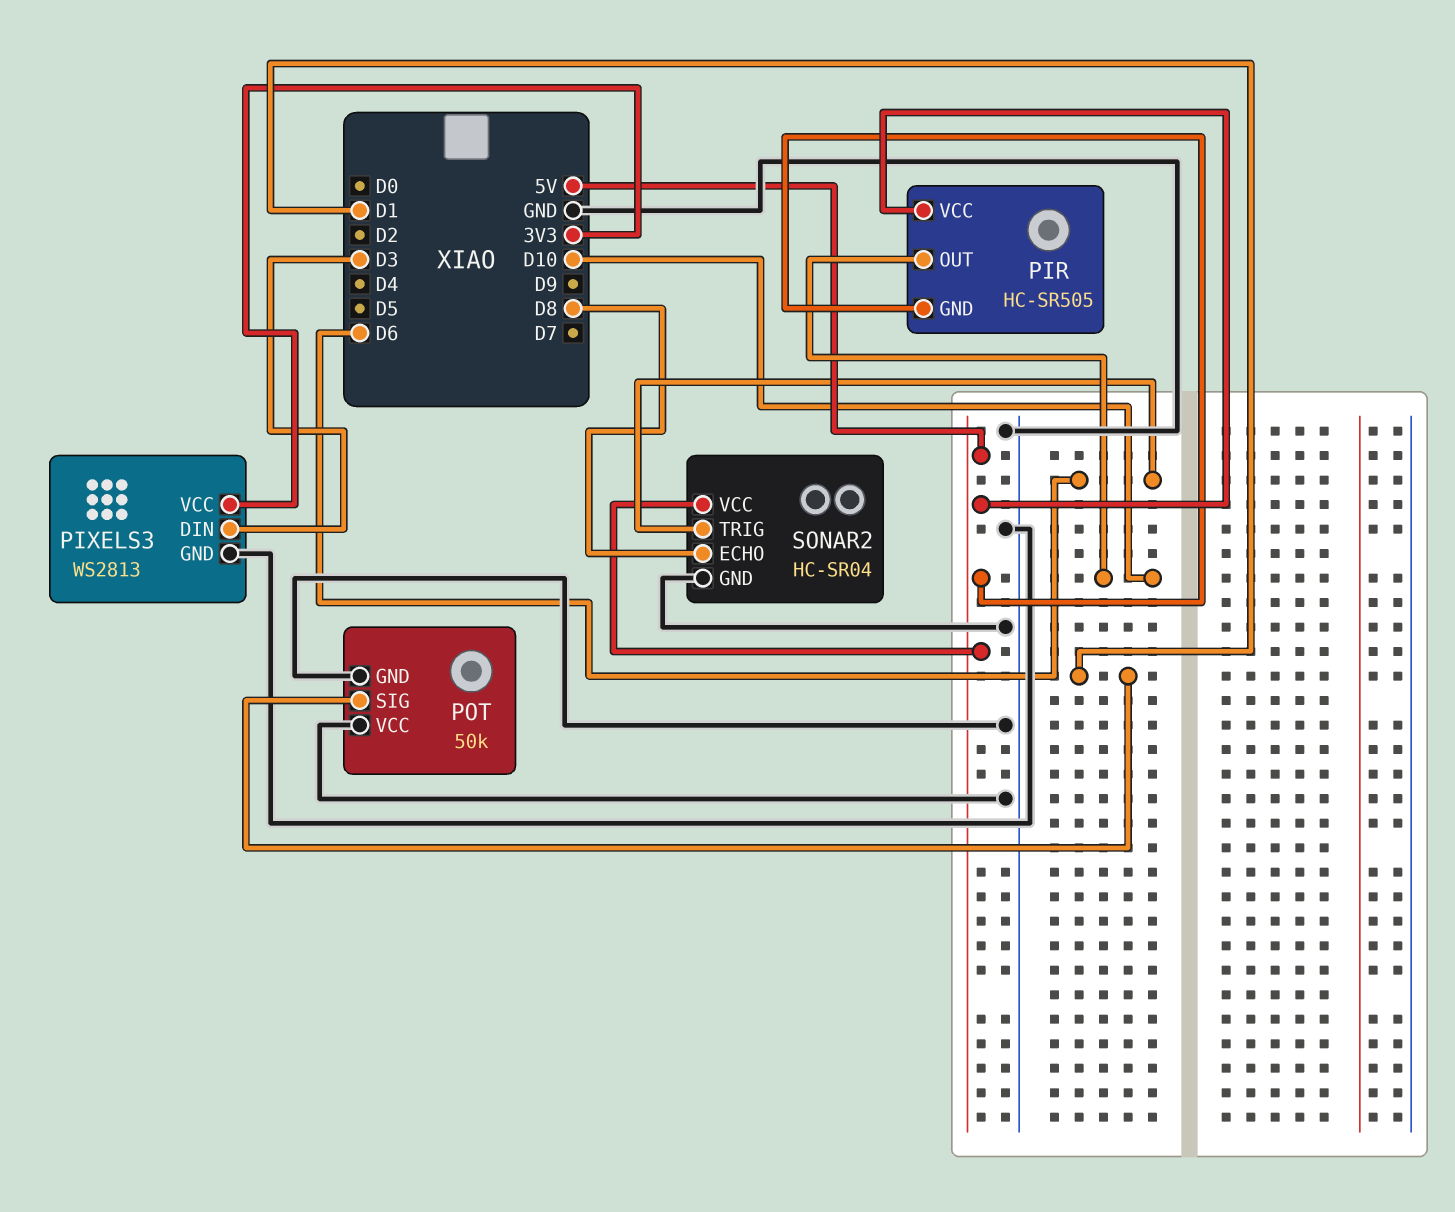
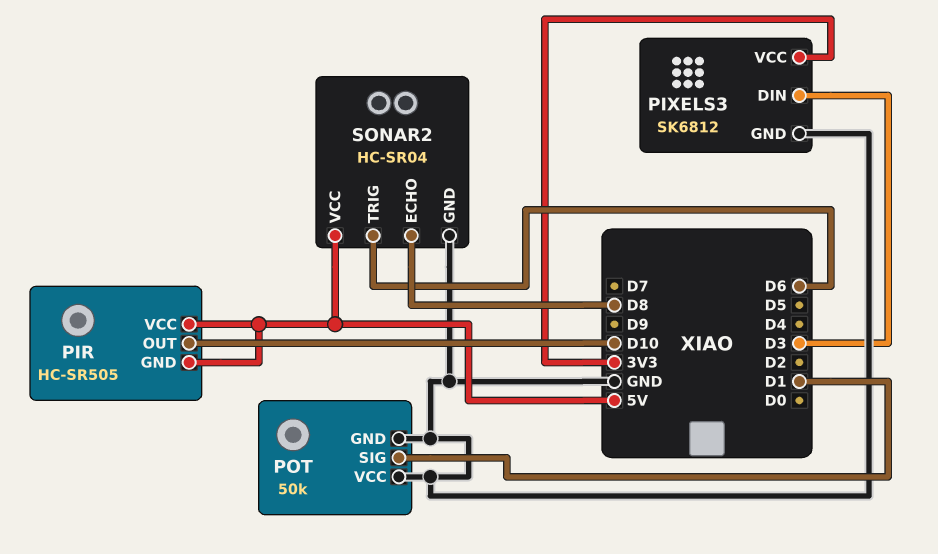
PIXELS3: WS2813 -> SK6812

